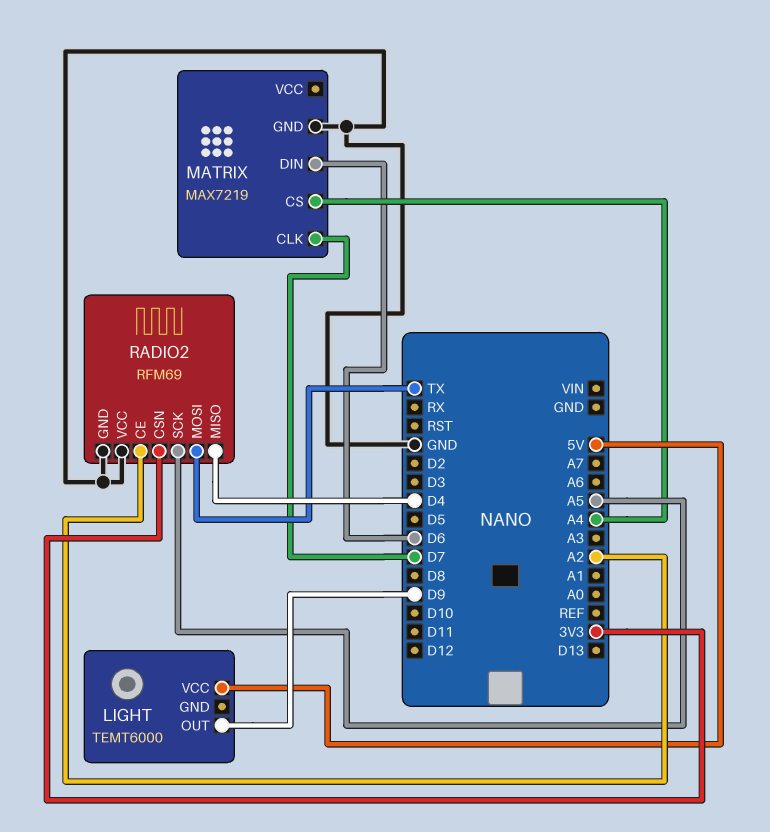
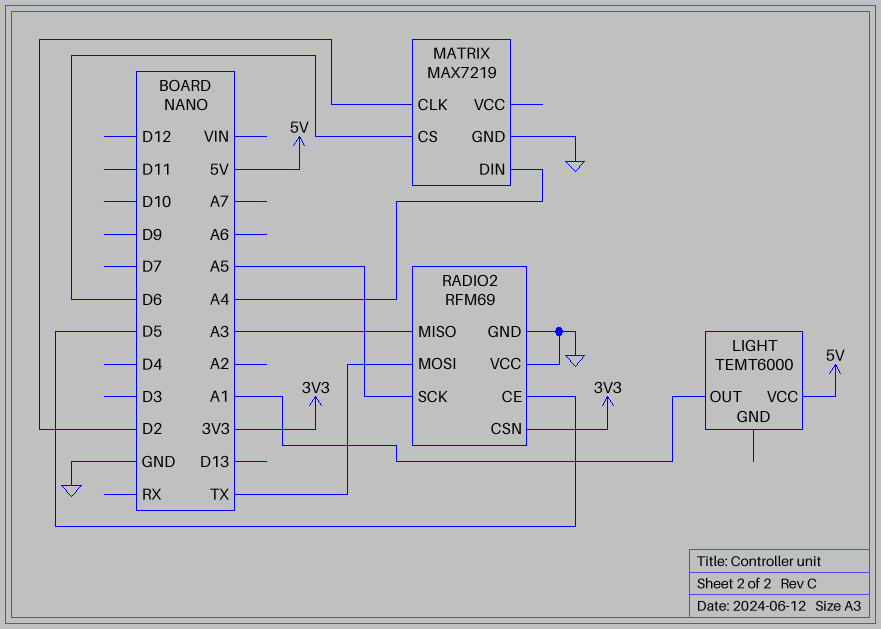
LIGHT pin OUT: D9 -> A1
MATRIX pin CLK: D7 -> D2
MATRIX pin CS: A4 -> D6
MATRIX pin DIN: D6 -> A4
RADIO2 pin CE: A2 -> D5
RADIO2 pin MISO: D4 -> A3

